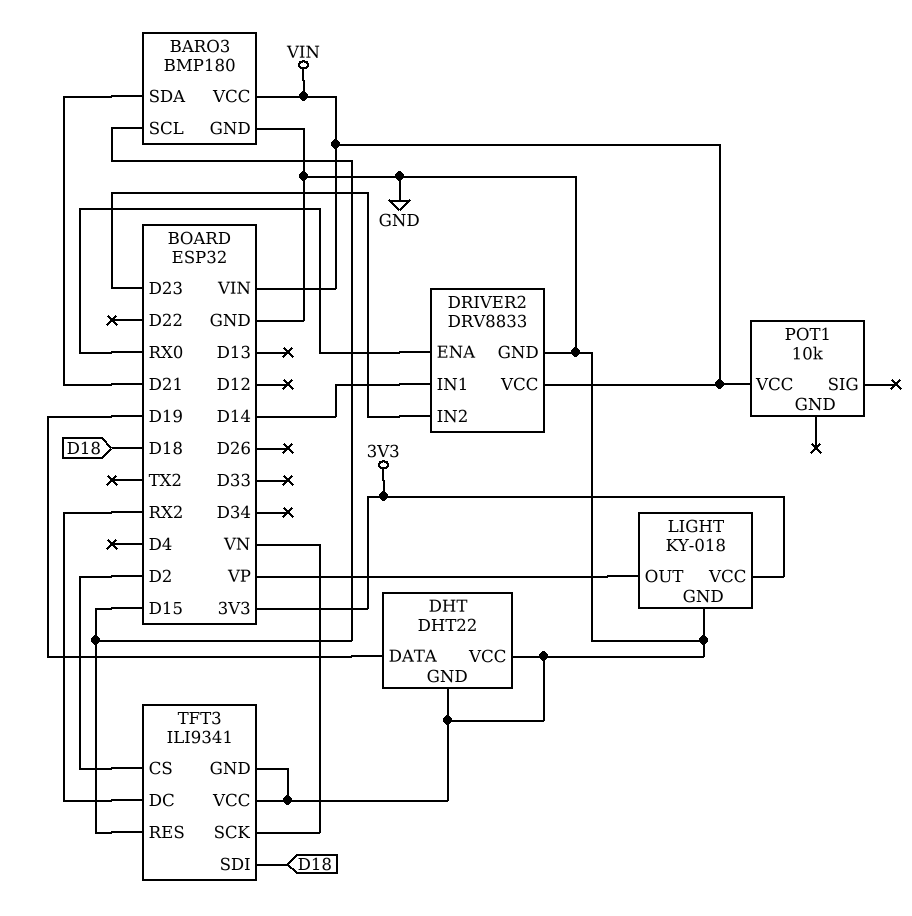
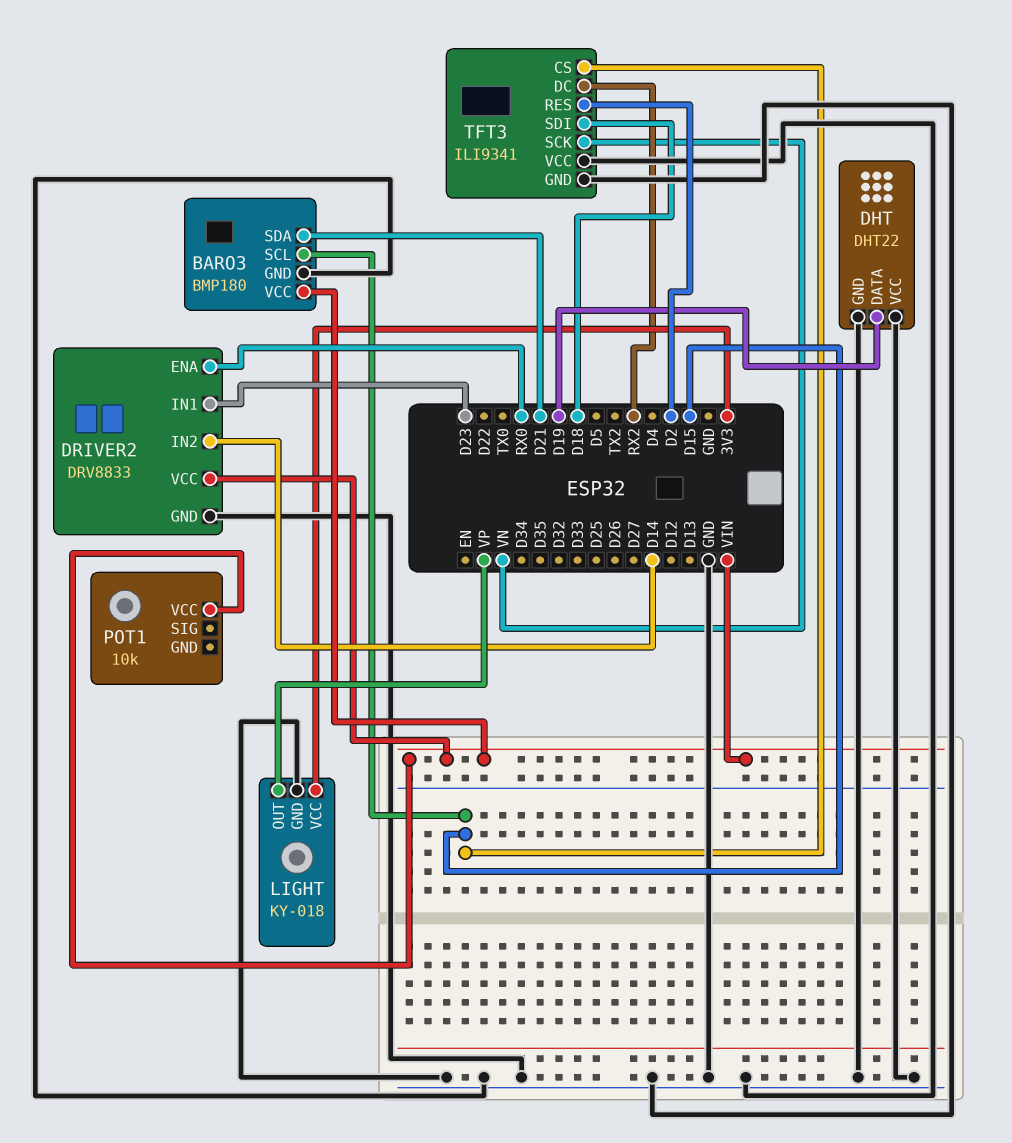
DRIVER2 pin IN1: D14 -> D23
DRIVER2 pin IN2: D23 -> D14
TFT3 pin CS: D2 -> D15
TFT3 pin RES: D15 -> D2

